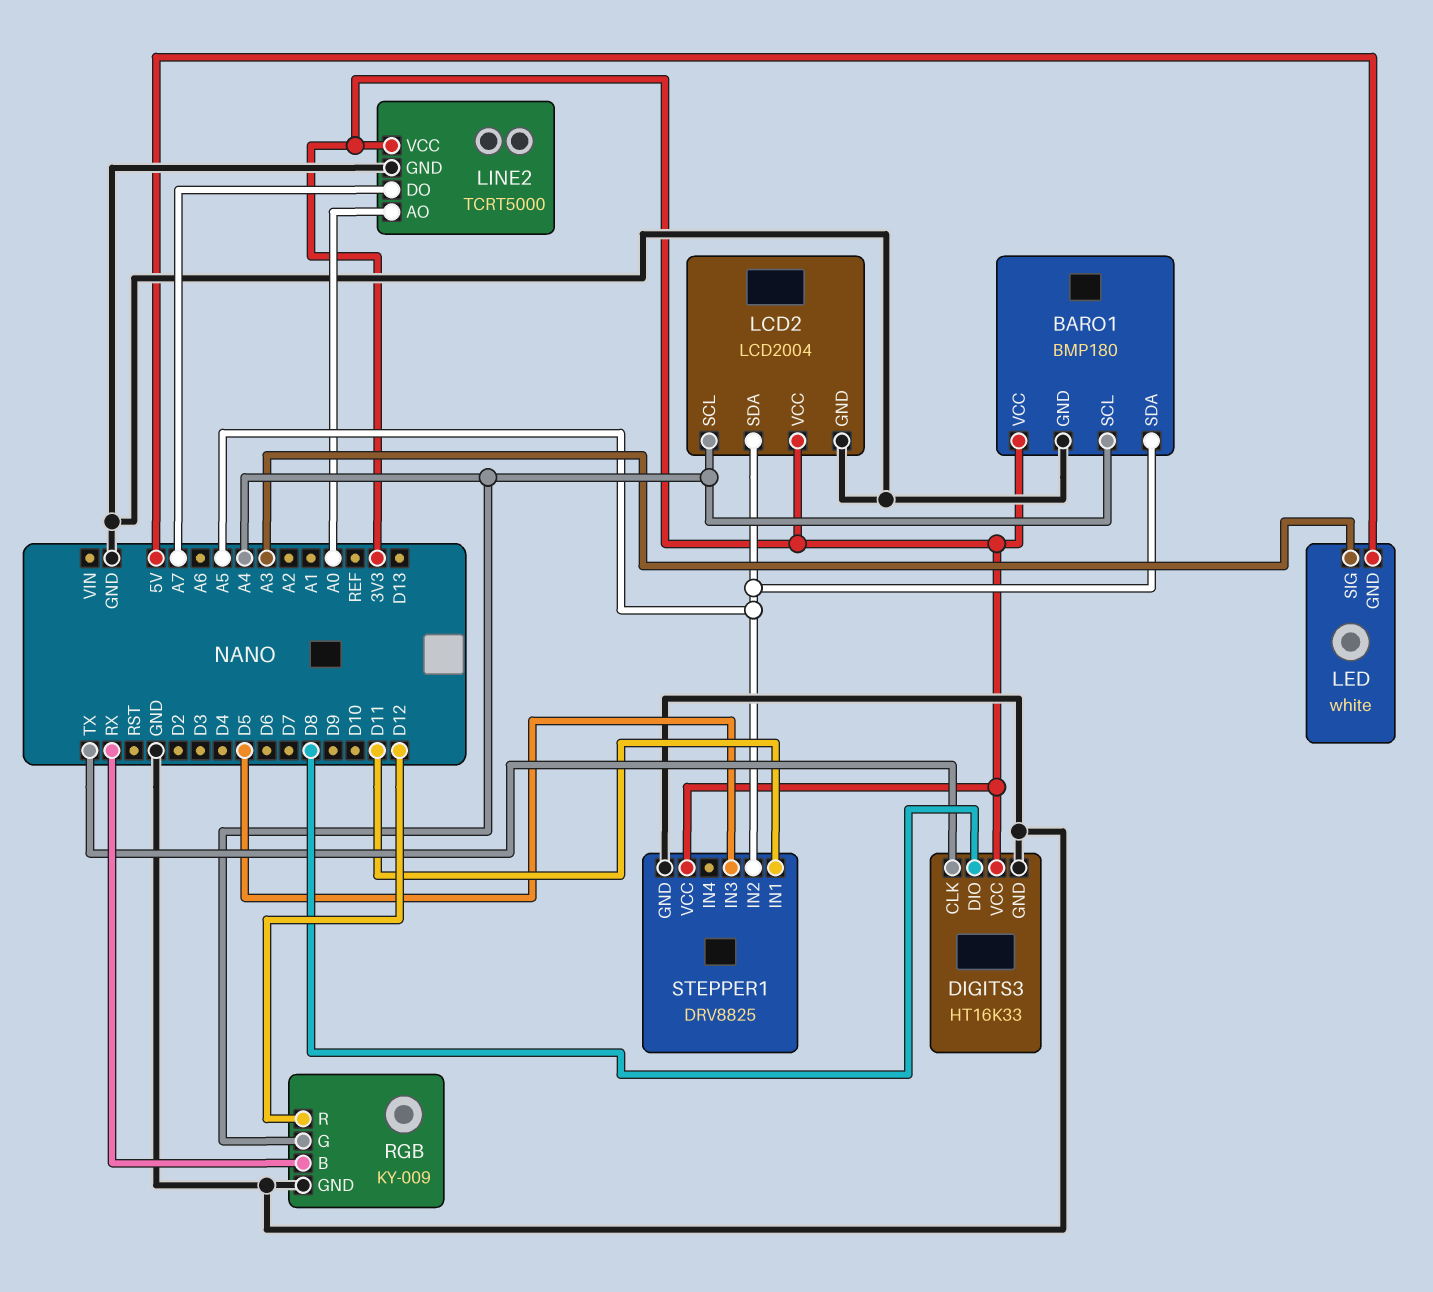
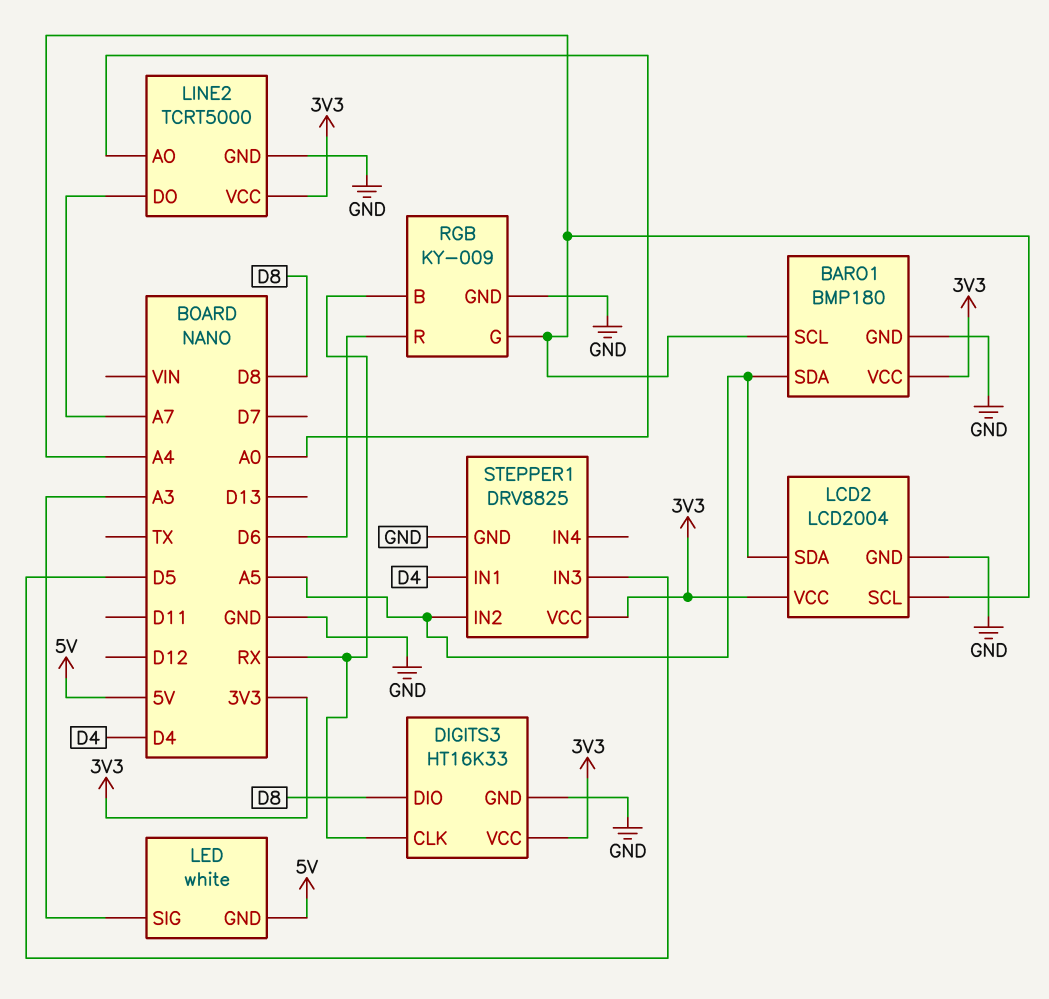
DIGITS3 pin CLK: TX -> RX
RGB pin R: D12 -> D6
STEPPER1 pin IN1: D11 -> D4

